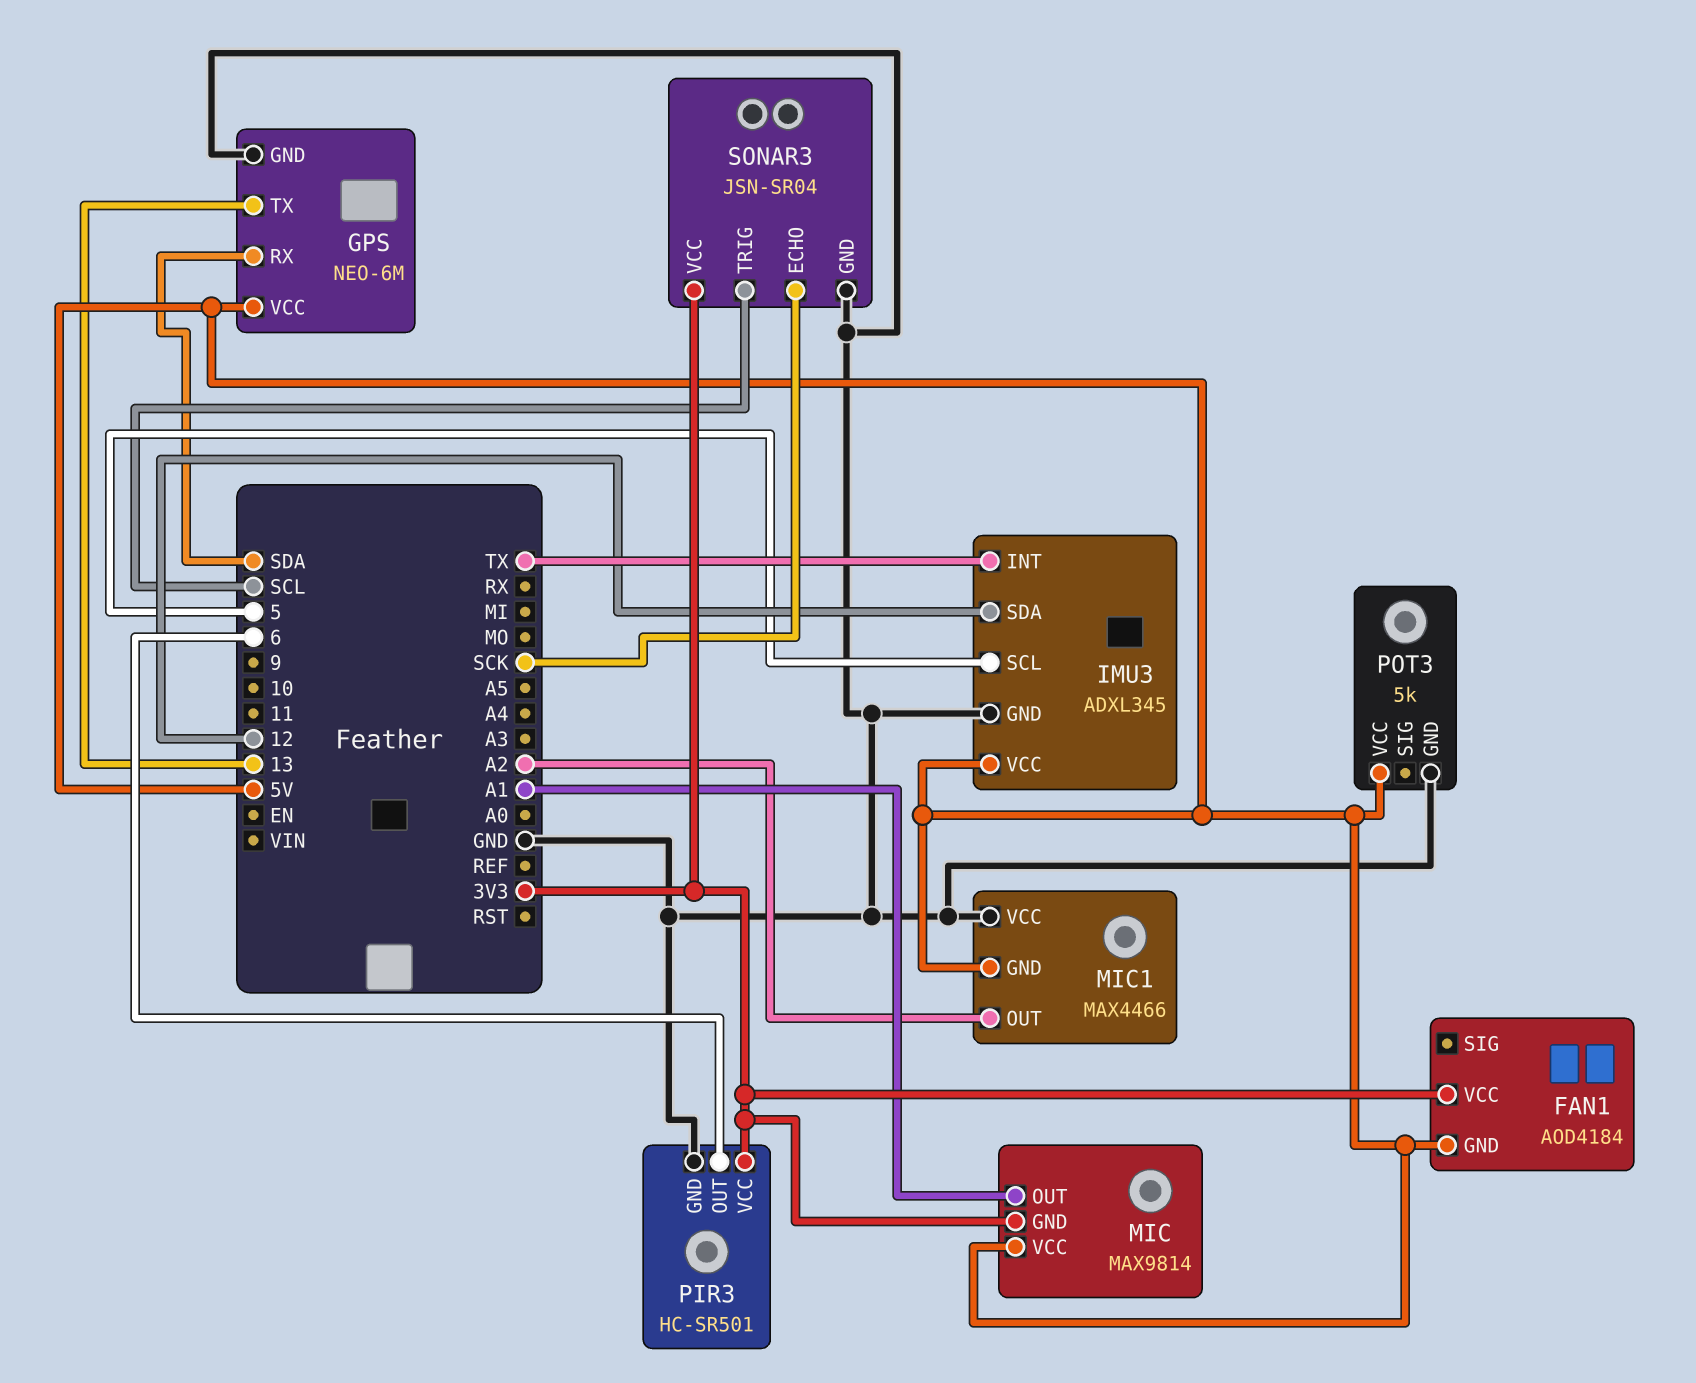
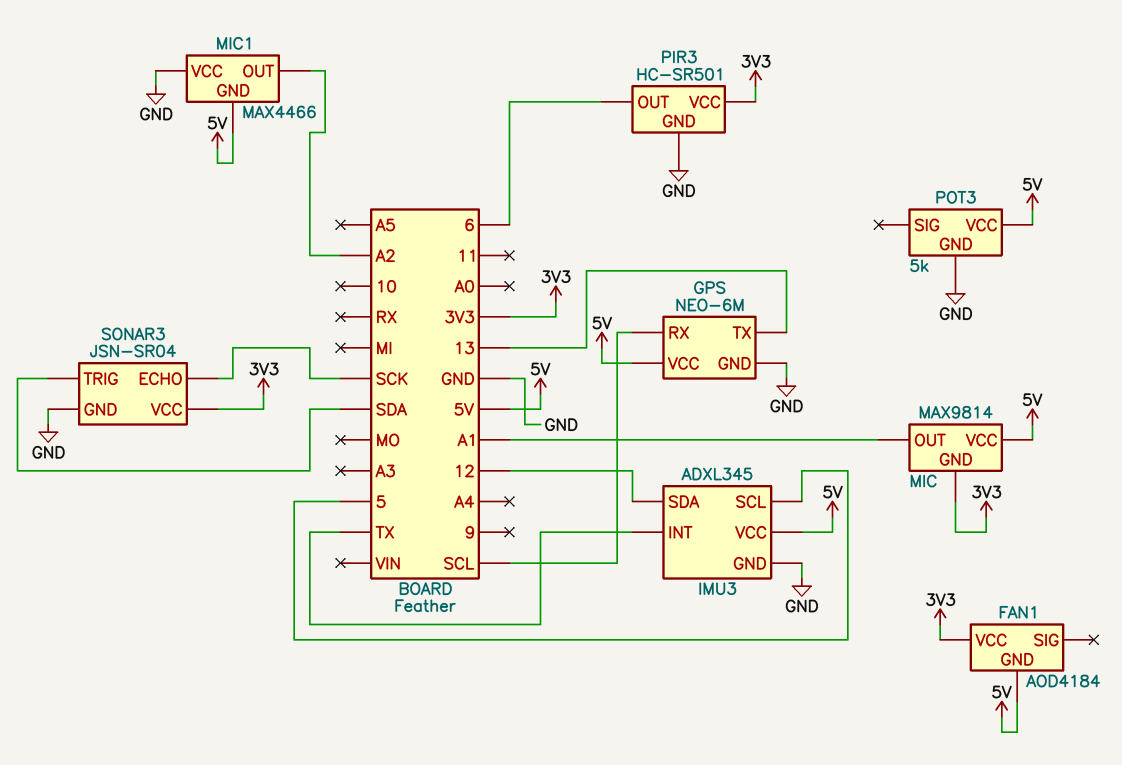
GPS pin RX: SDA -> SCL
SONAR3 pin TRIG: SCL -> SDA

